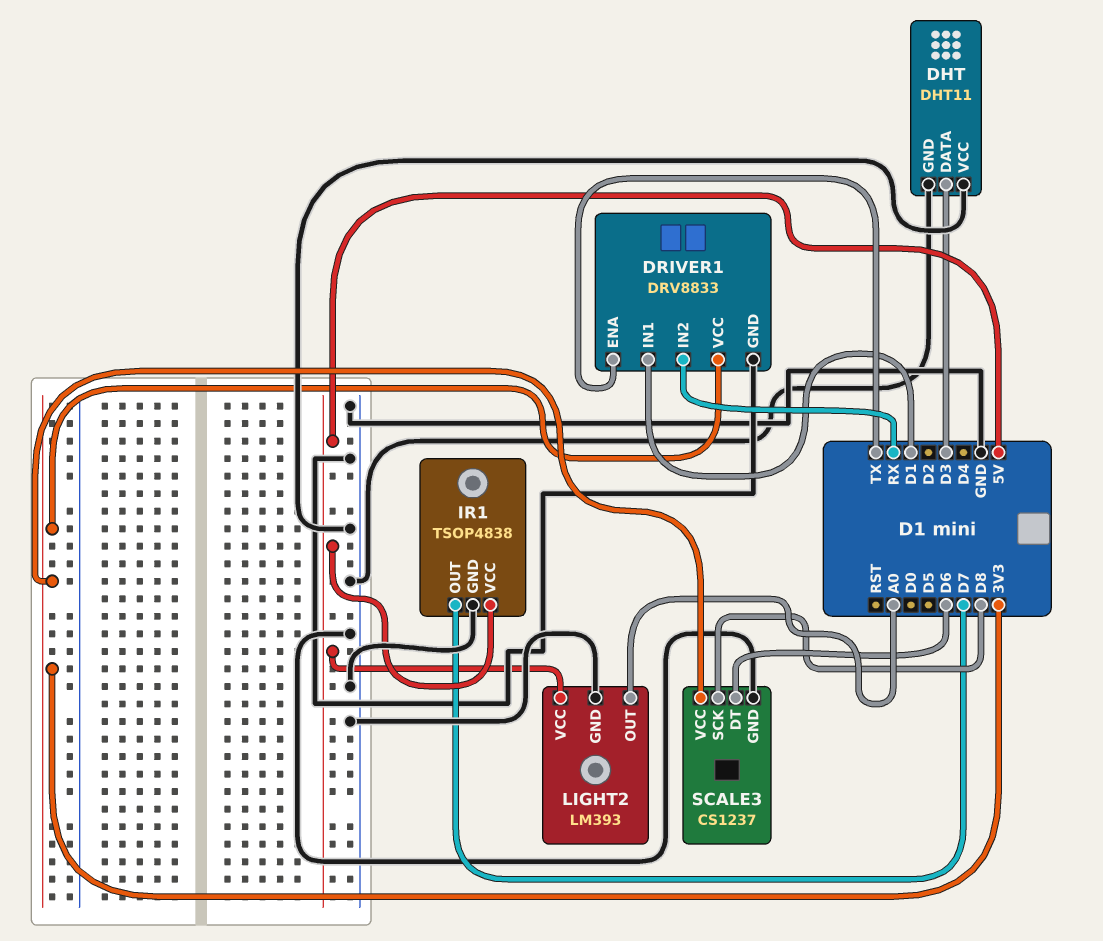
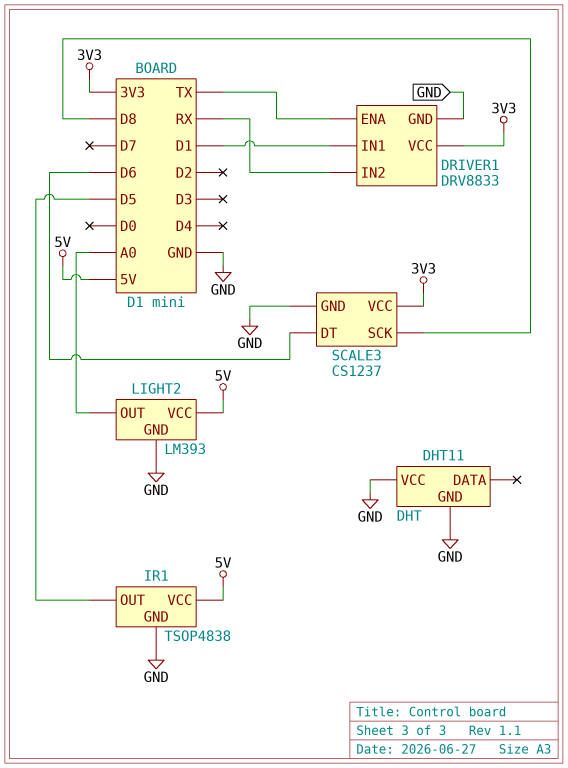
DHT pin DATA: D3 -> none
IR1 pin OUT: D7 -> D5

